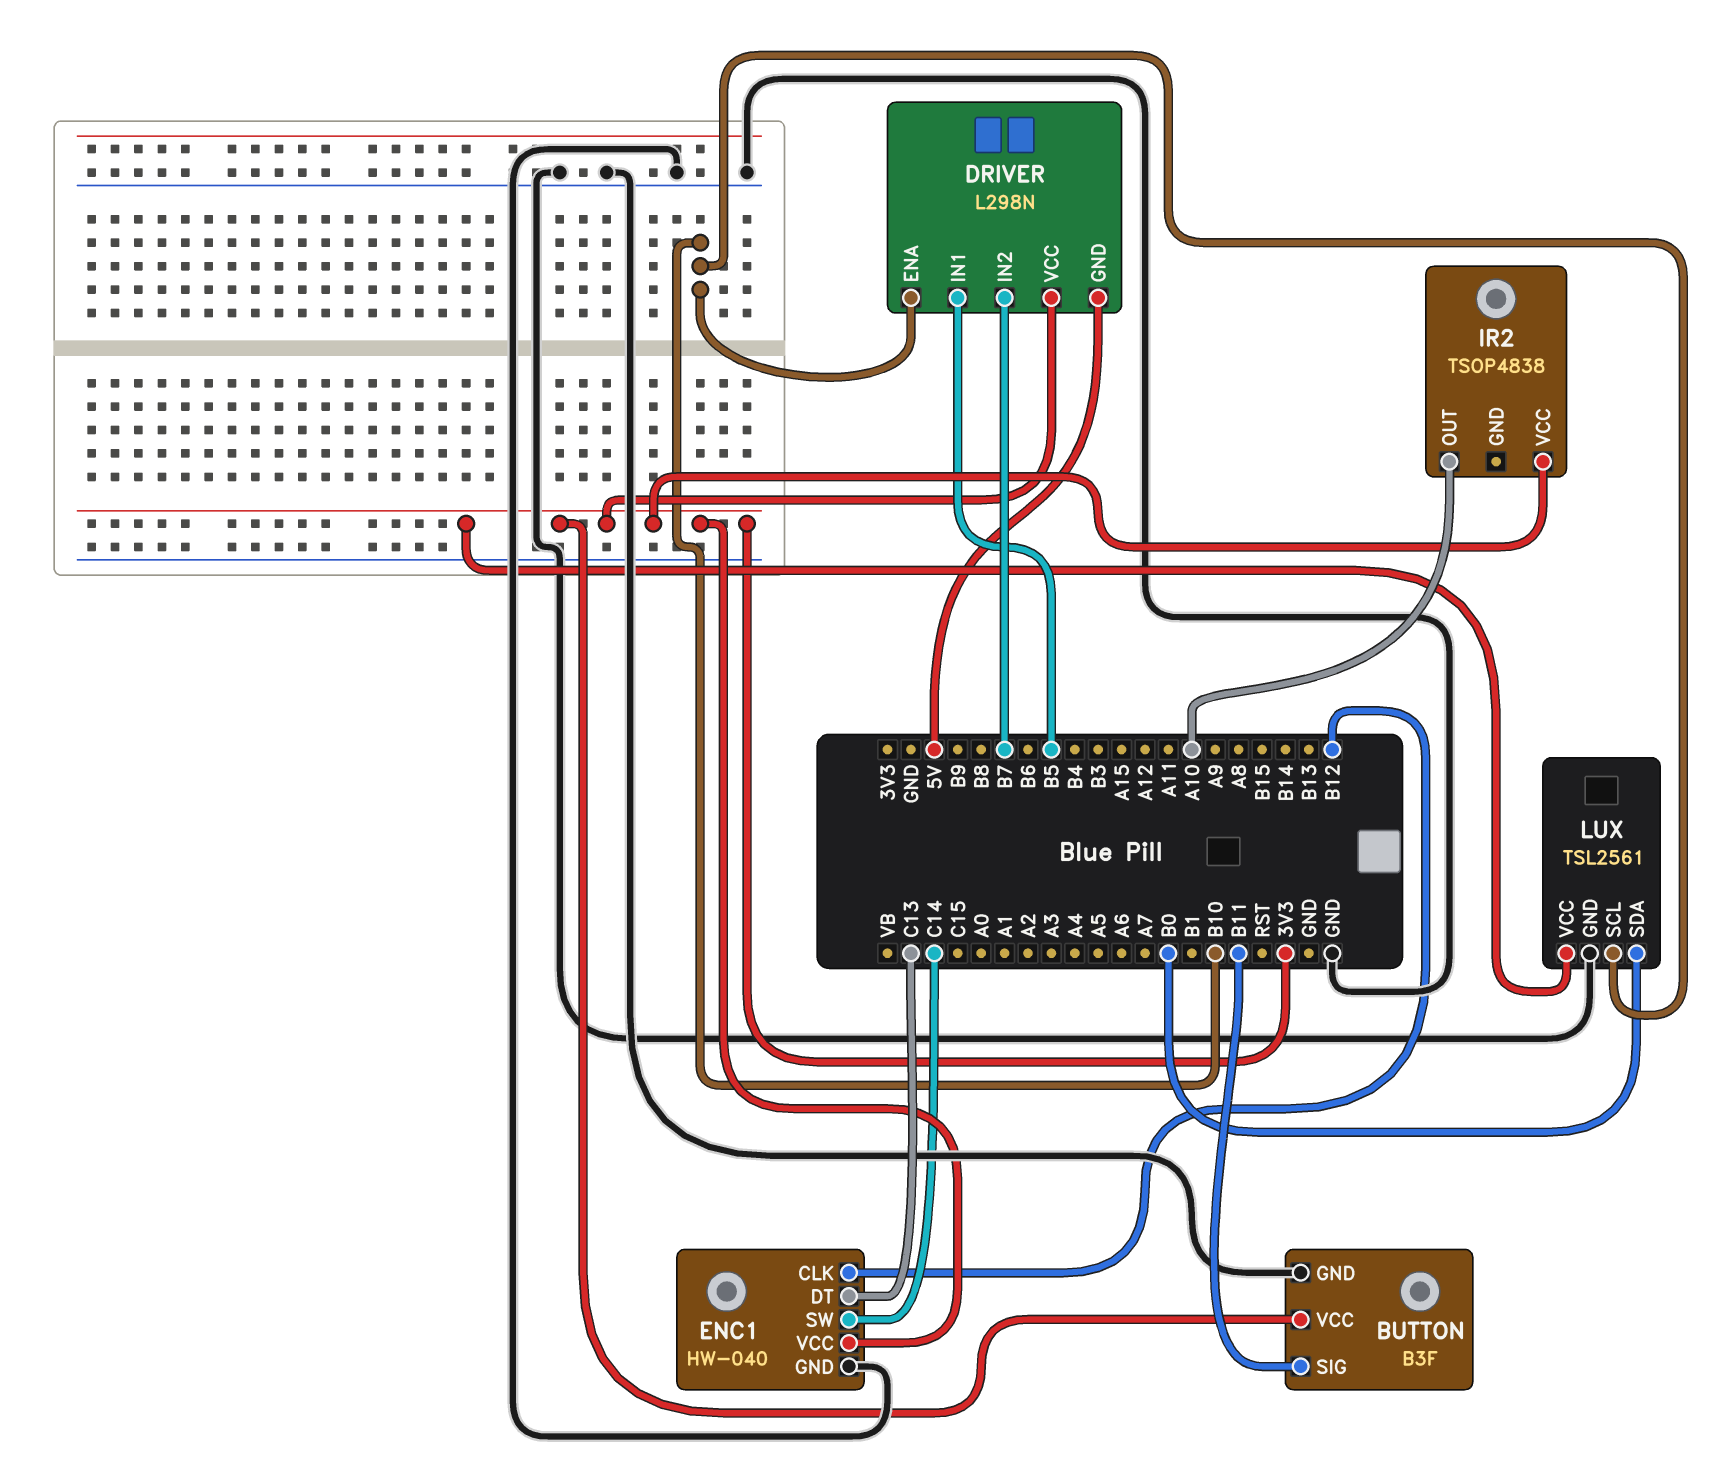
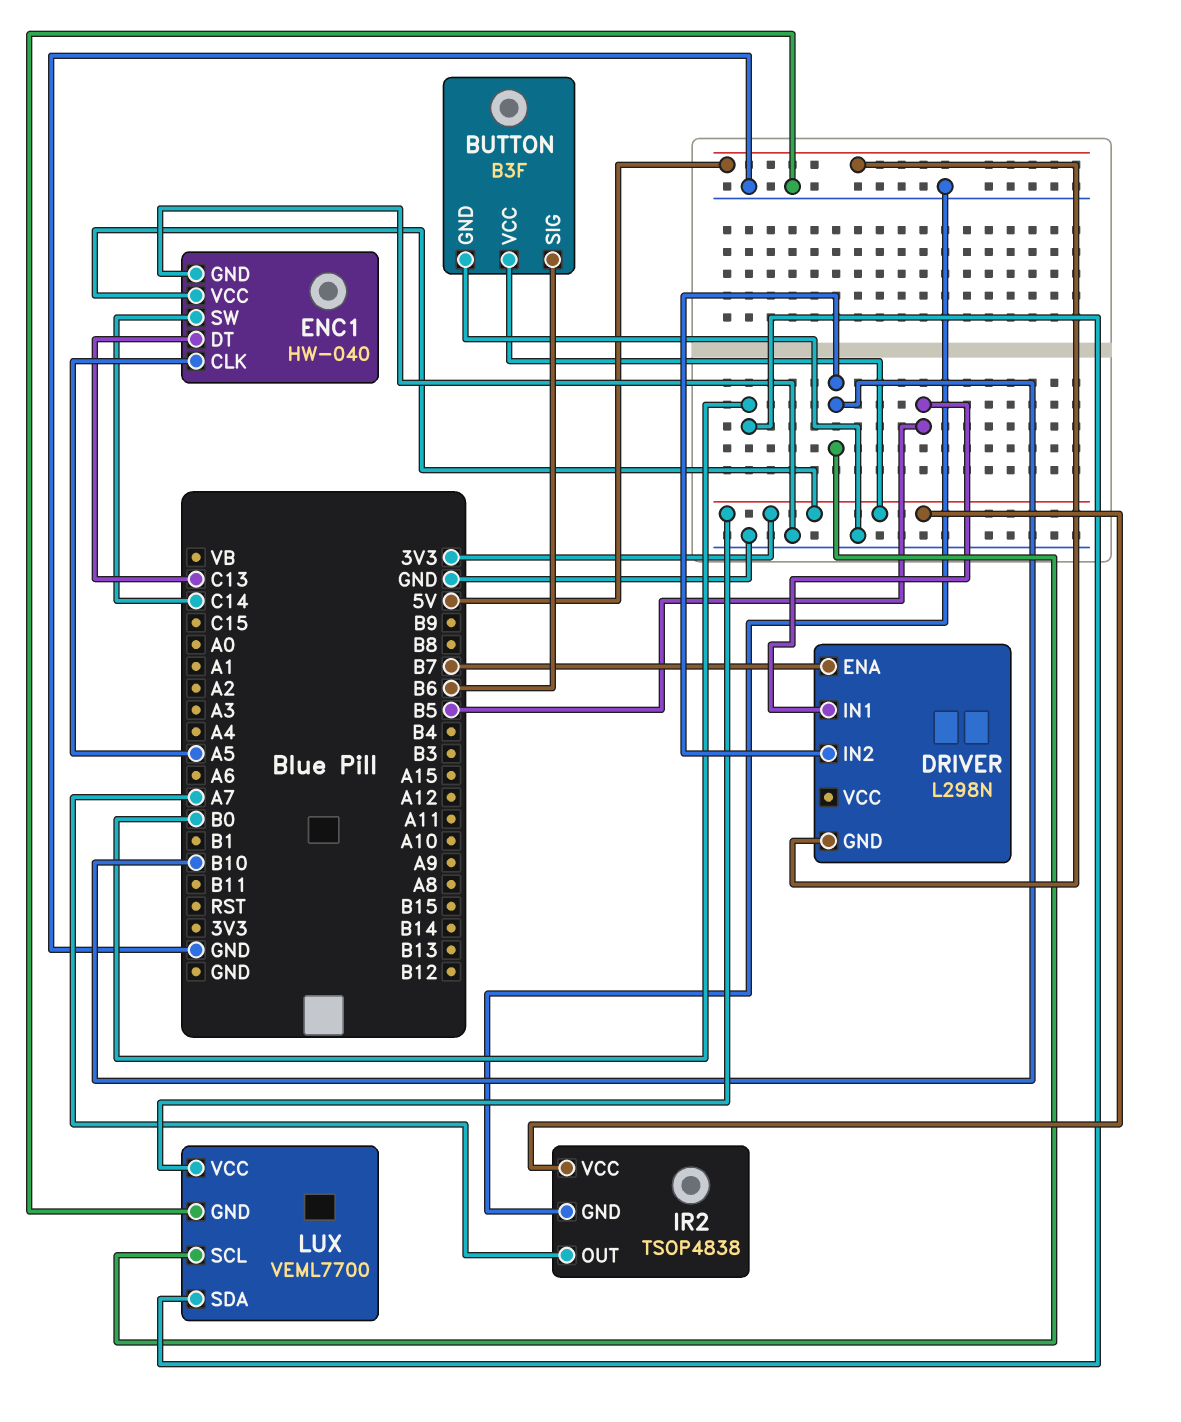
BUTTON pin SIG: B11 -> B6
DRIVER pin ENA: B10 -> B7
DRIVER pin IN2: B7 -> B10
DRIVER pin VCC: 3V3 -> none
ENC1 pin CLK: B12 -> A5
IR2 pin GND: none -> GND
IR2 pin OUT: A10 -> A7
LUX: TSL2561 -> VEML7700

